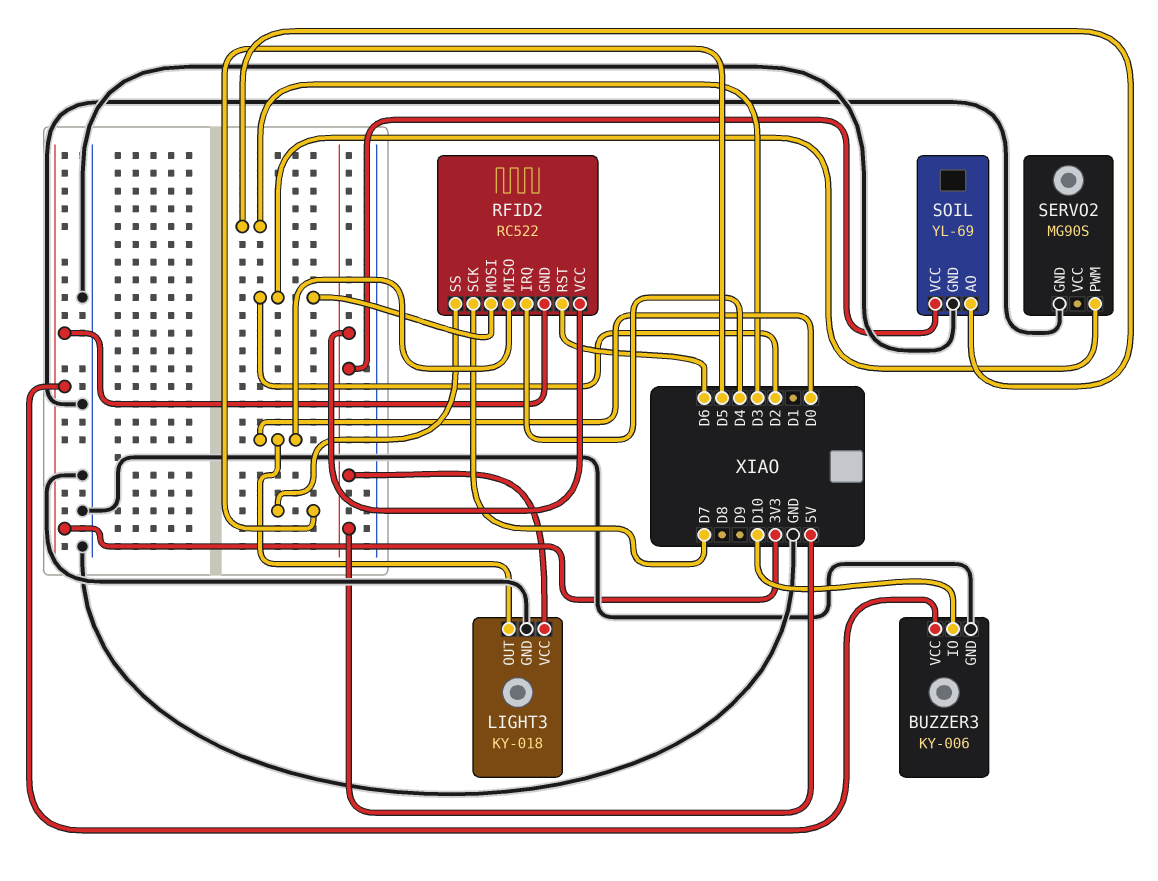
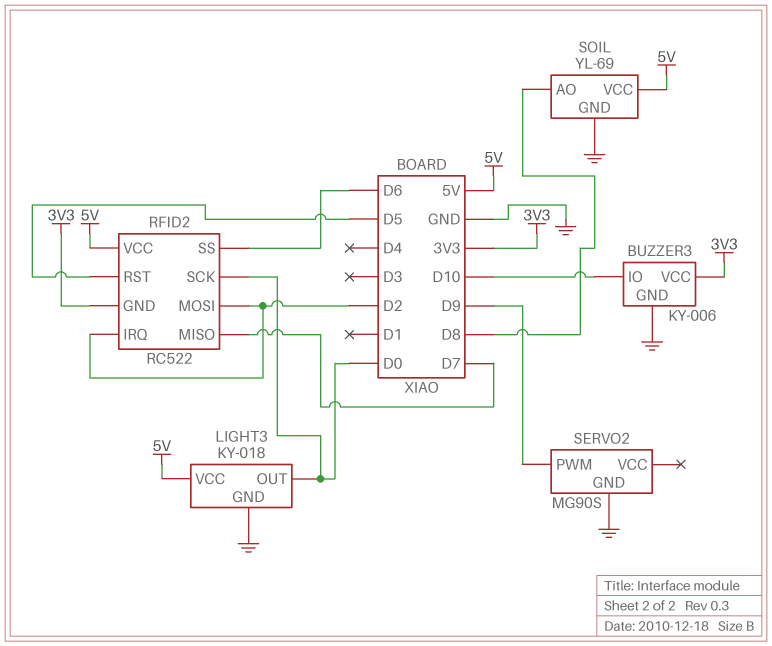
RFID2 pin IRQ: D4 -> D2
RFID2 pin MISO: D0 -> D7
RFID2 pin RST: D6 -> D5
RFID2 pin SCK: D7 -> D0
RFID2 pin SS: D5 -> D6
SERVO2 pin PWM: D2 -> D9
SOIL pin AO: D3 -> D8

